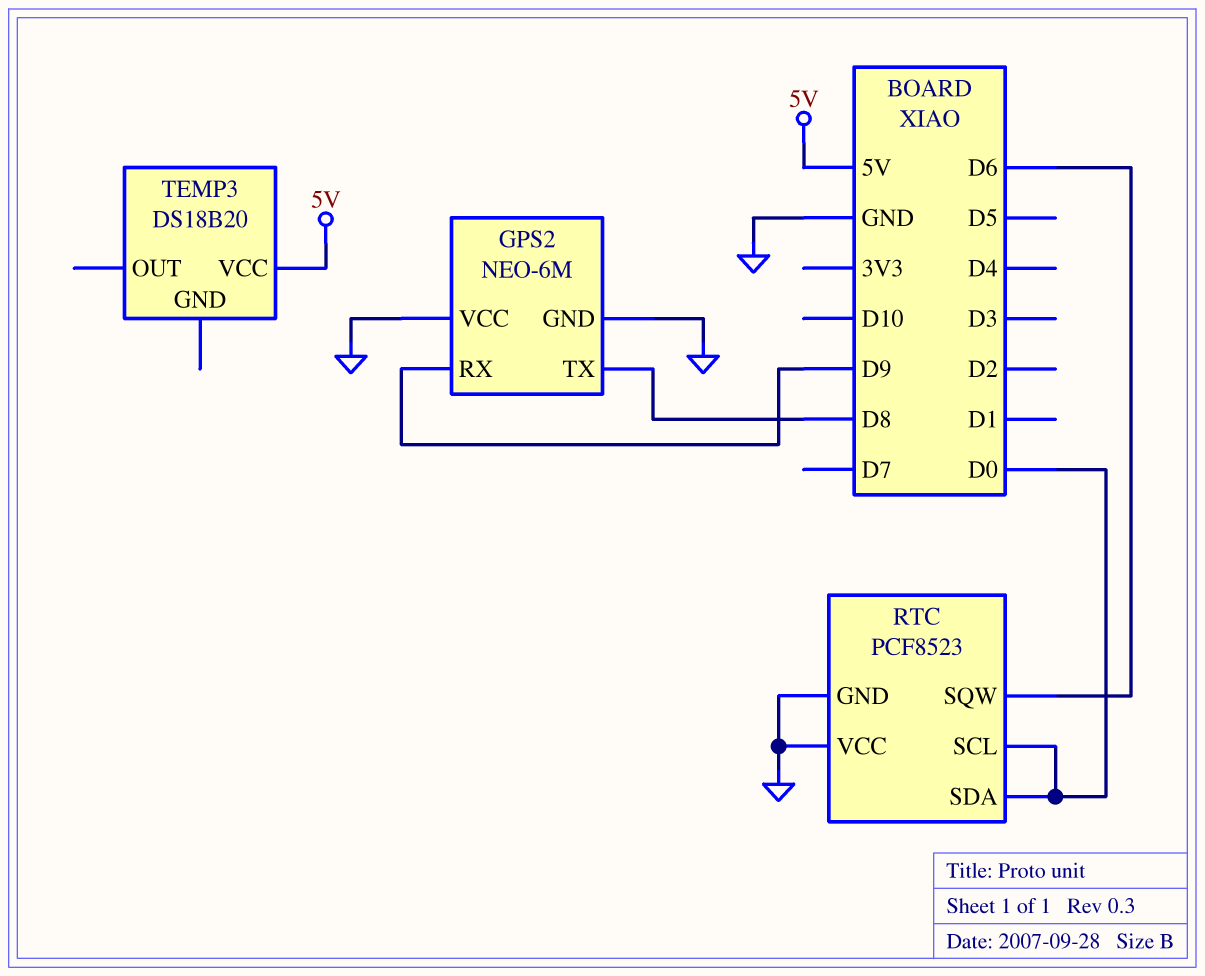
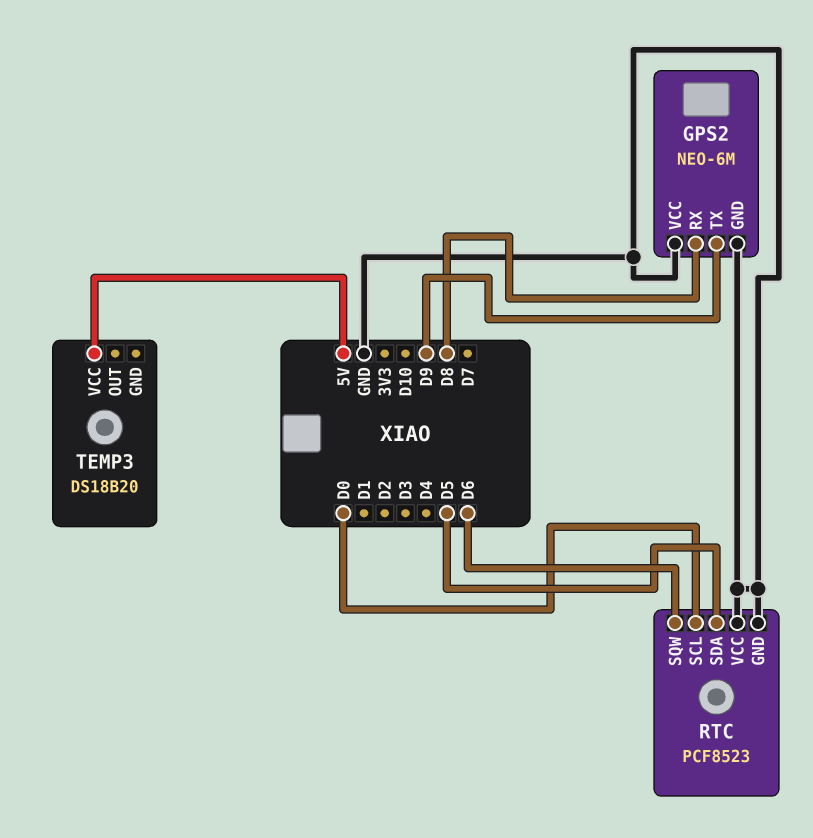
GPS2 pin RX: D9 -> D8
GPS2 pin TX: D8 -> D9
RTC pin SDA: D0 -> D5

